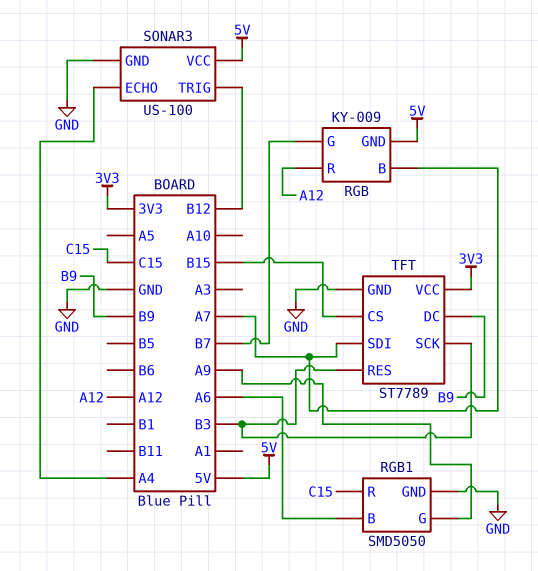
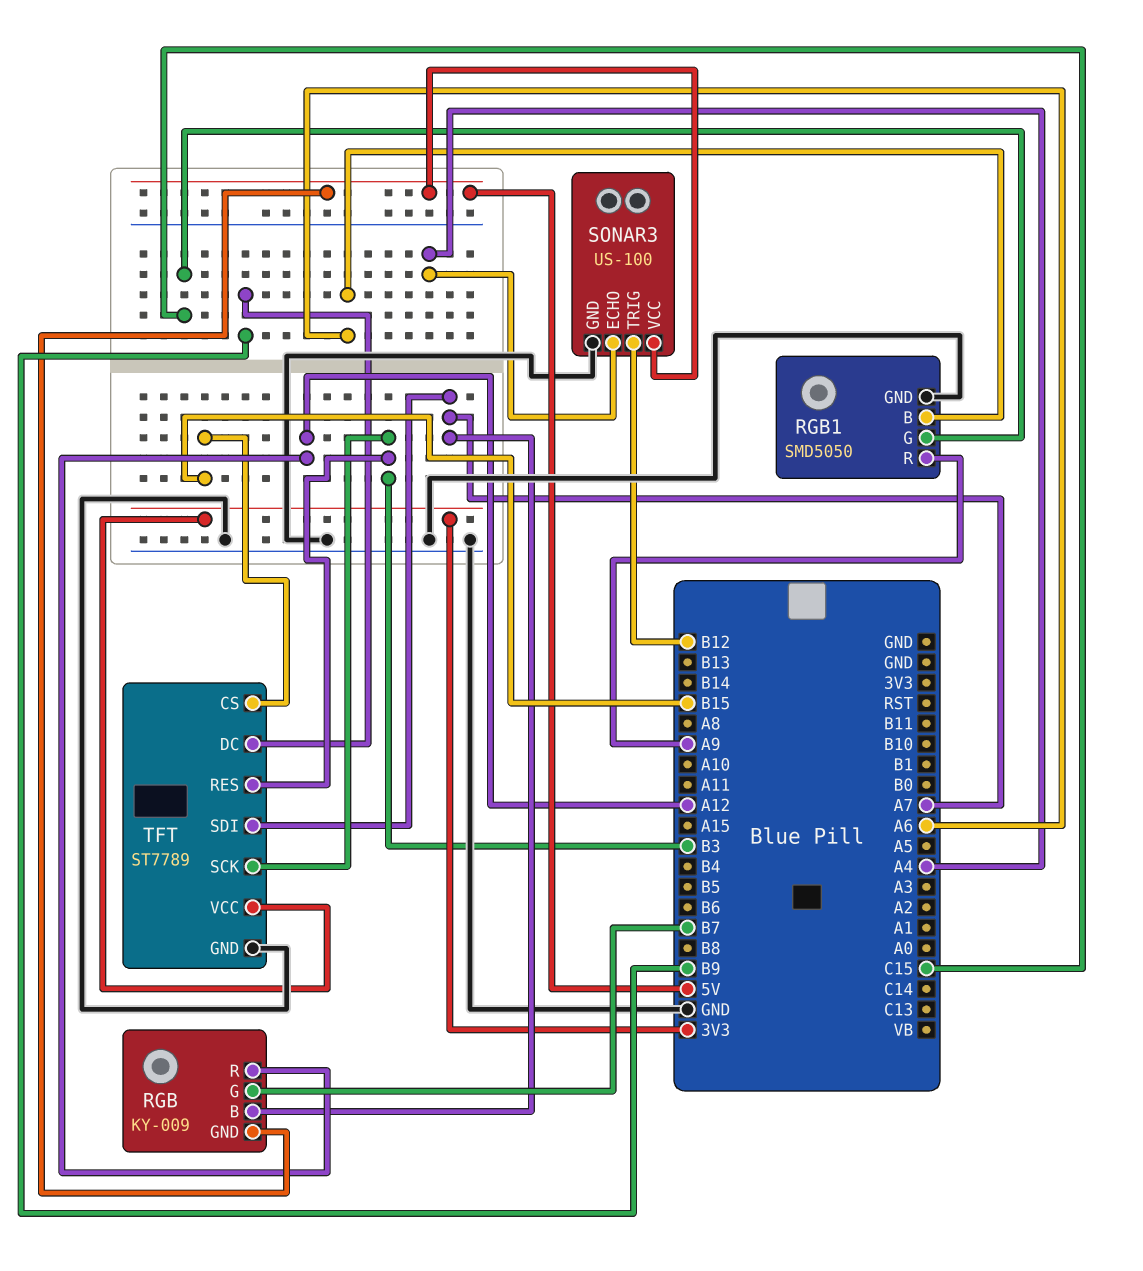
RGB1 pin G: A9 -> C15
RGB1 pin R: C15 -> A9

